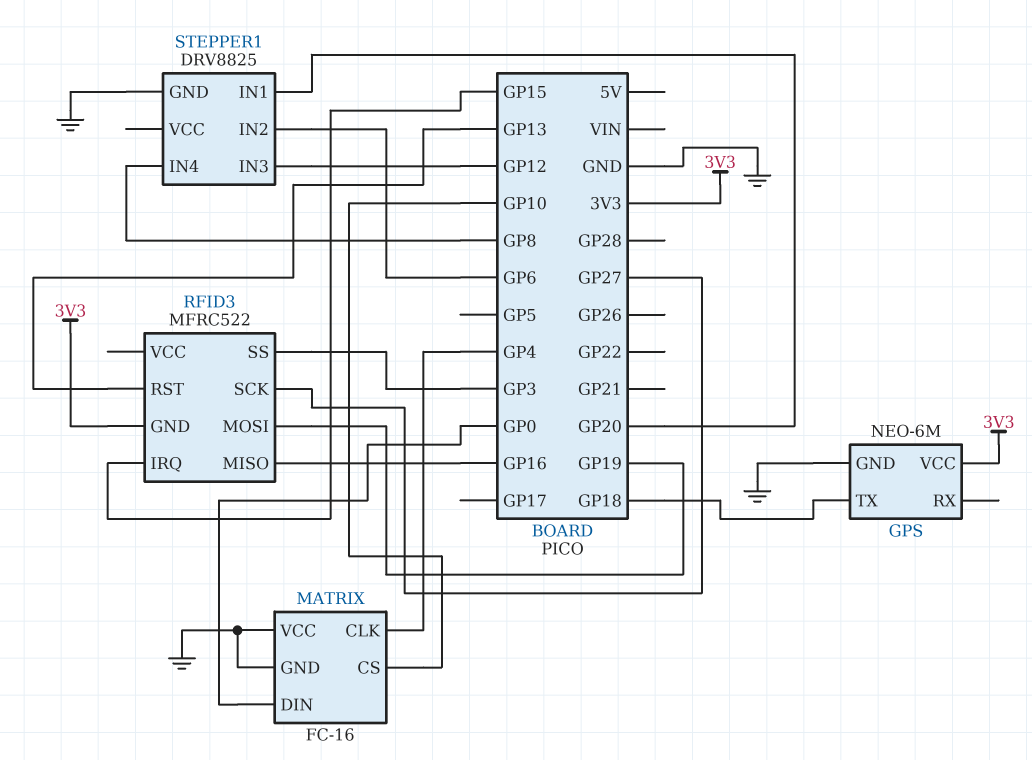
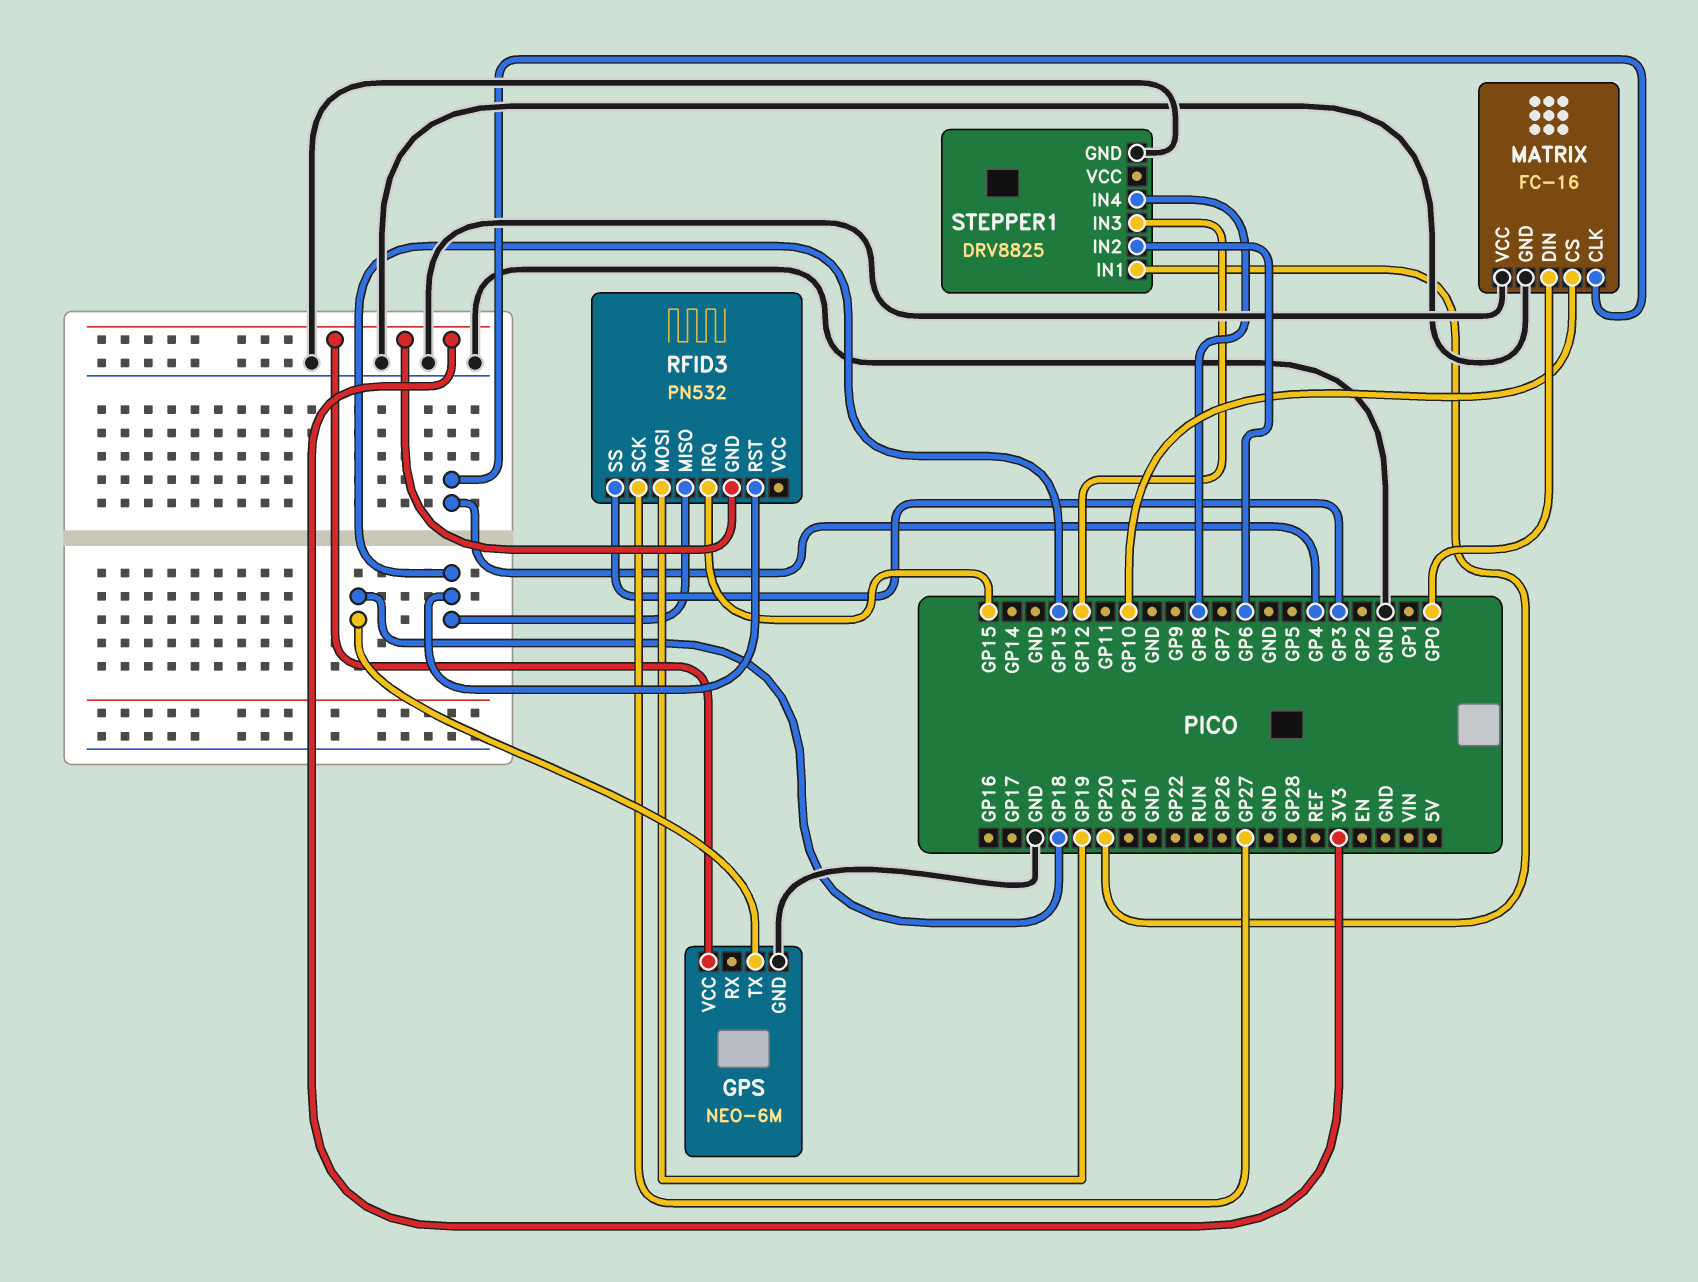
RFID3: MFRC522 -> PN532
RFID3 pin MISO: GP16 -> GP13

